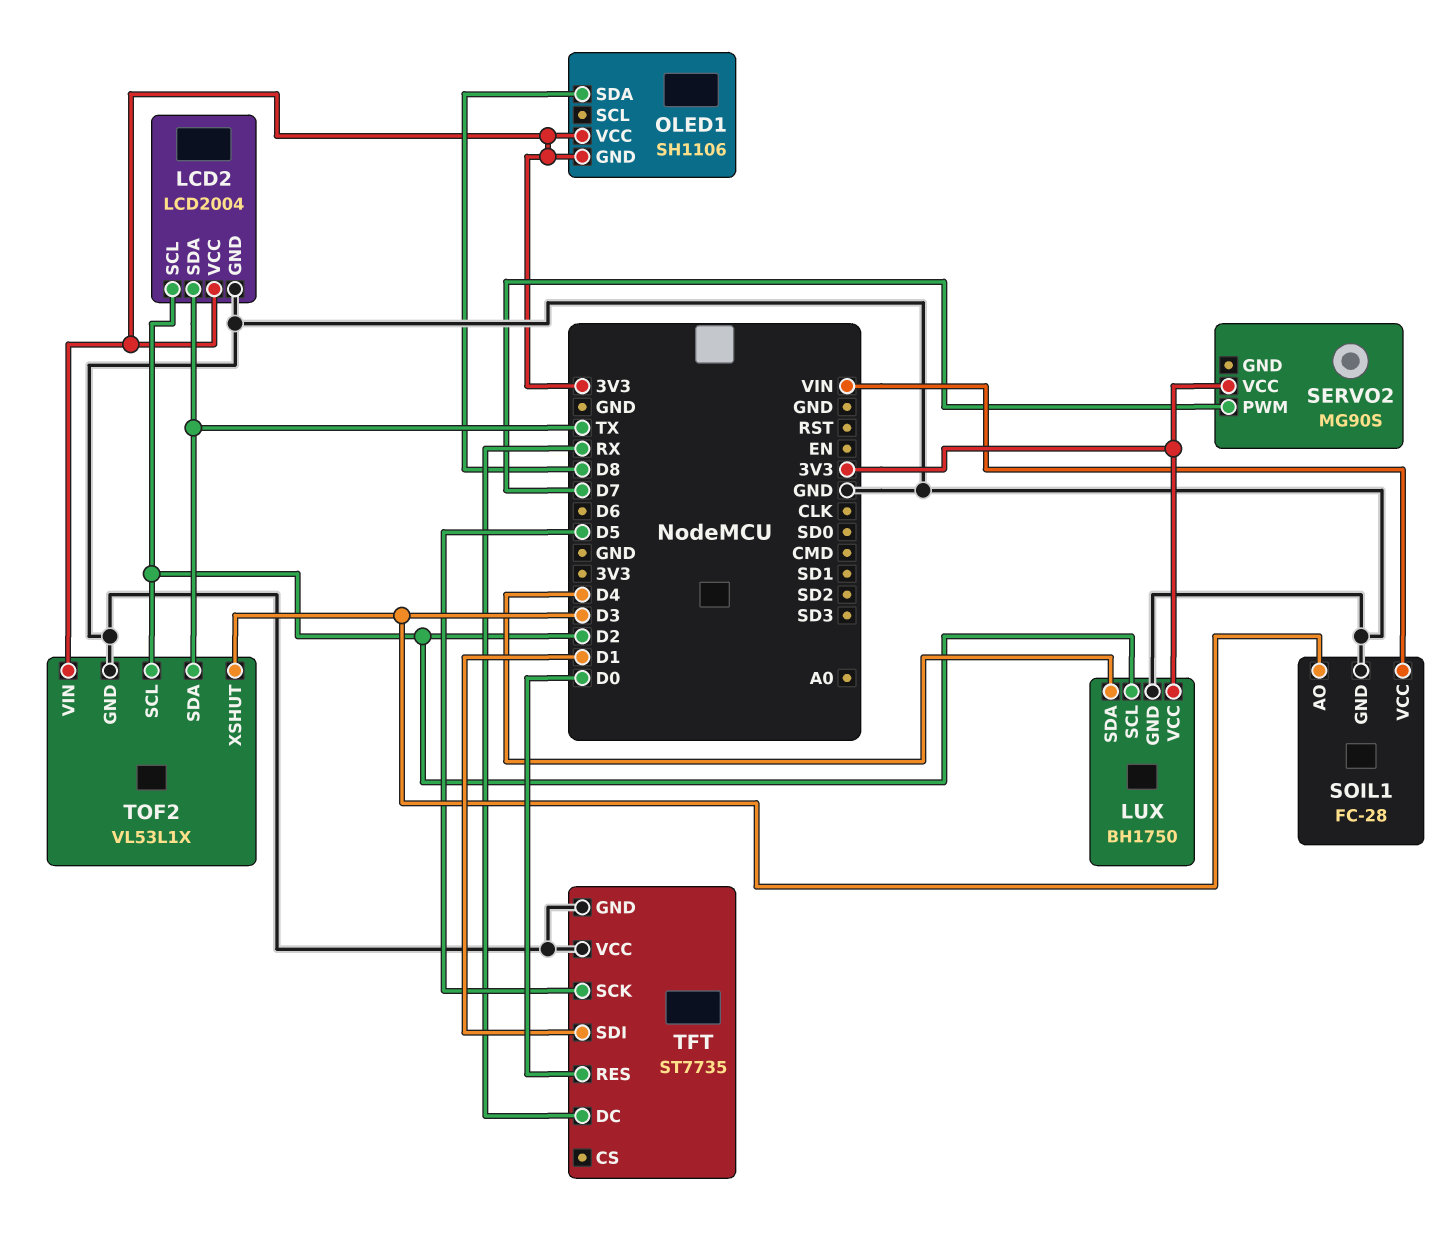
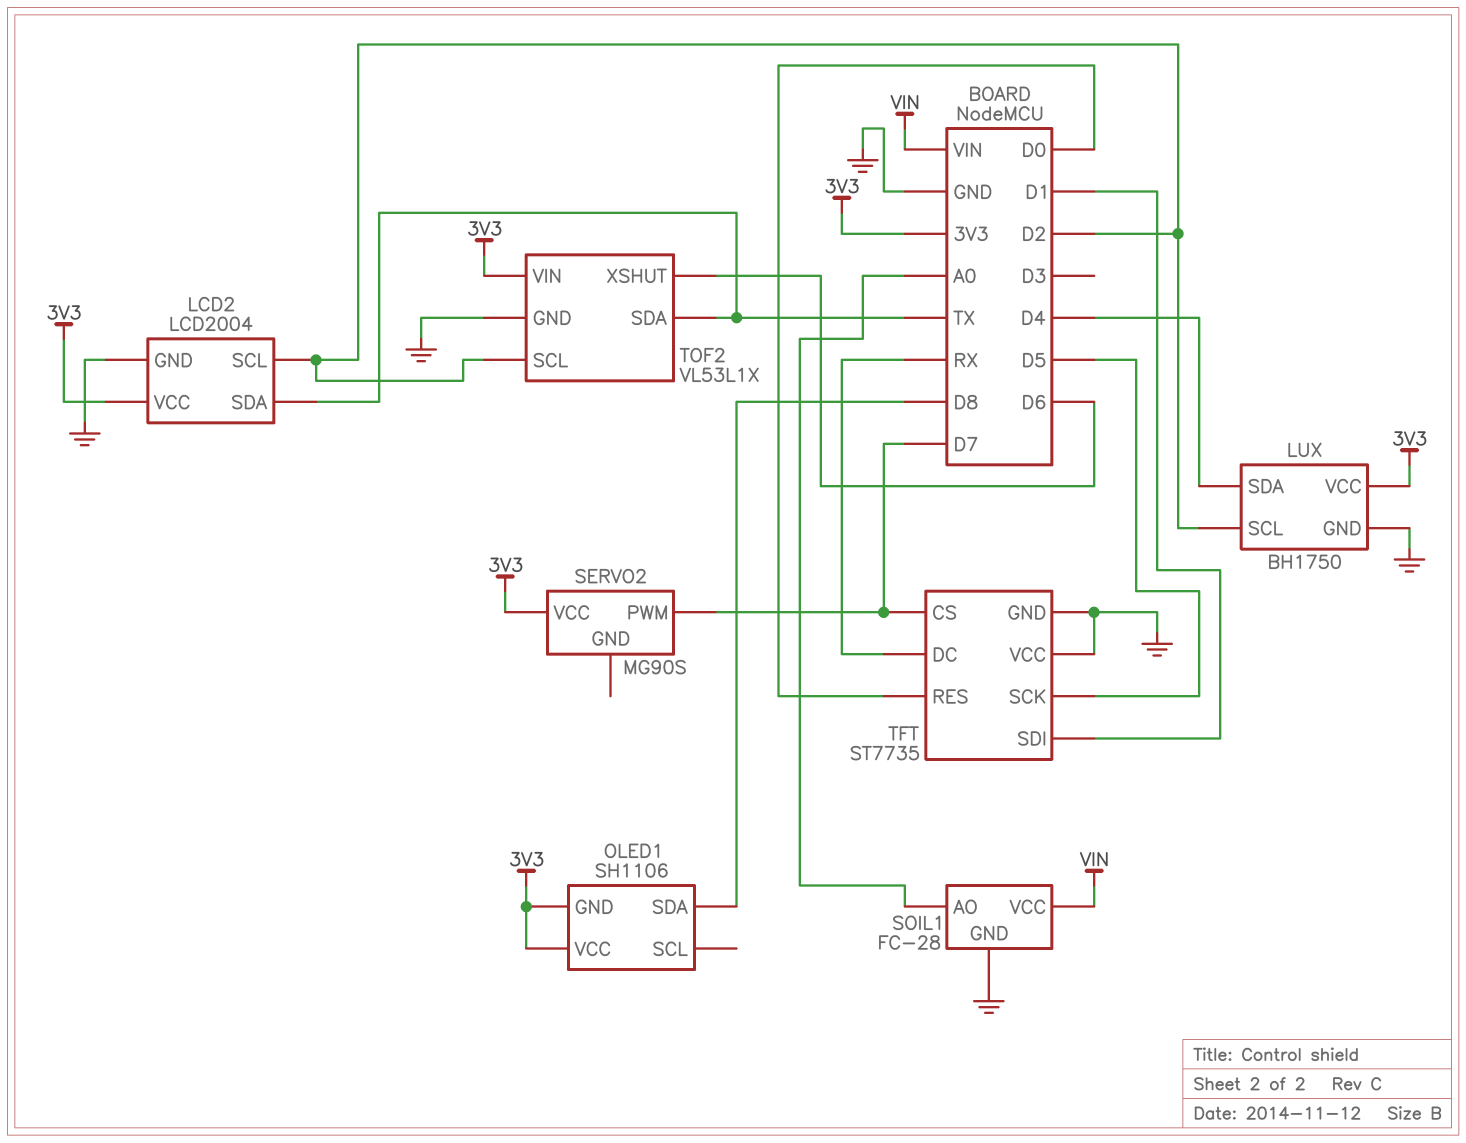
SOIL1 pin AO: D3 -> A0
TFT pin CS: none -> D7
TOF2 pin XSHUT: D3 -> D6

